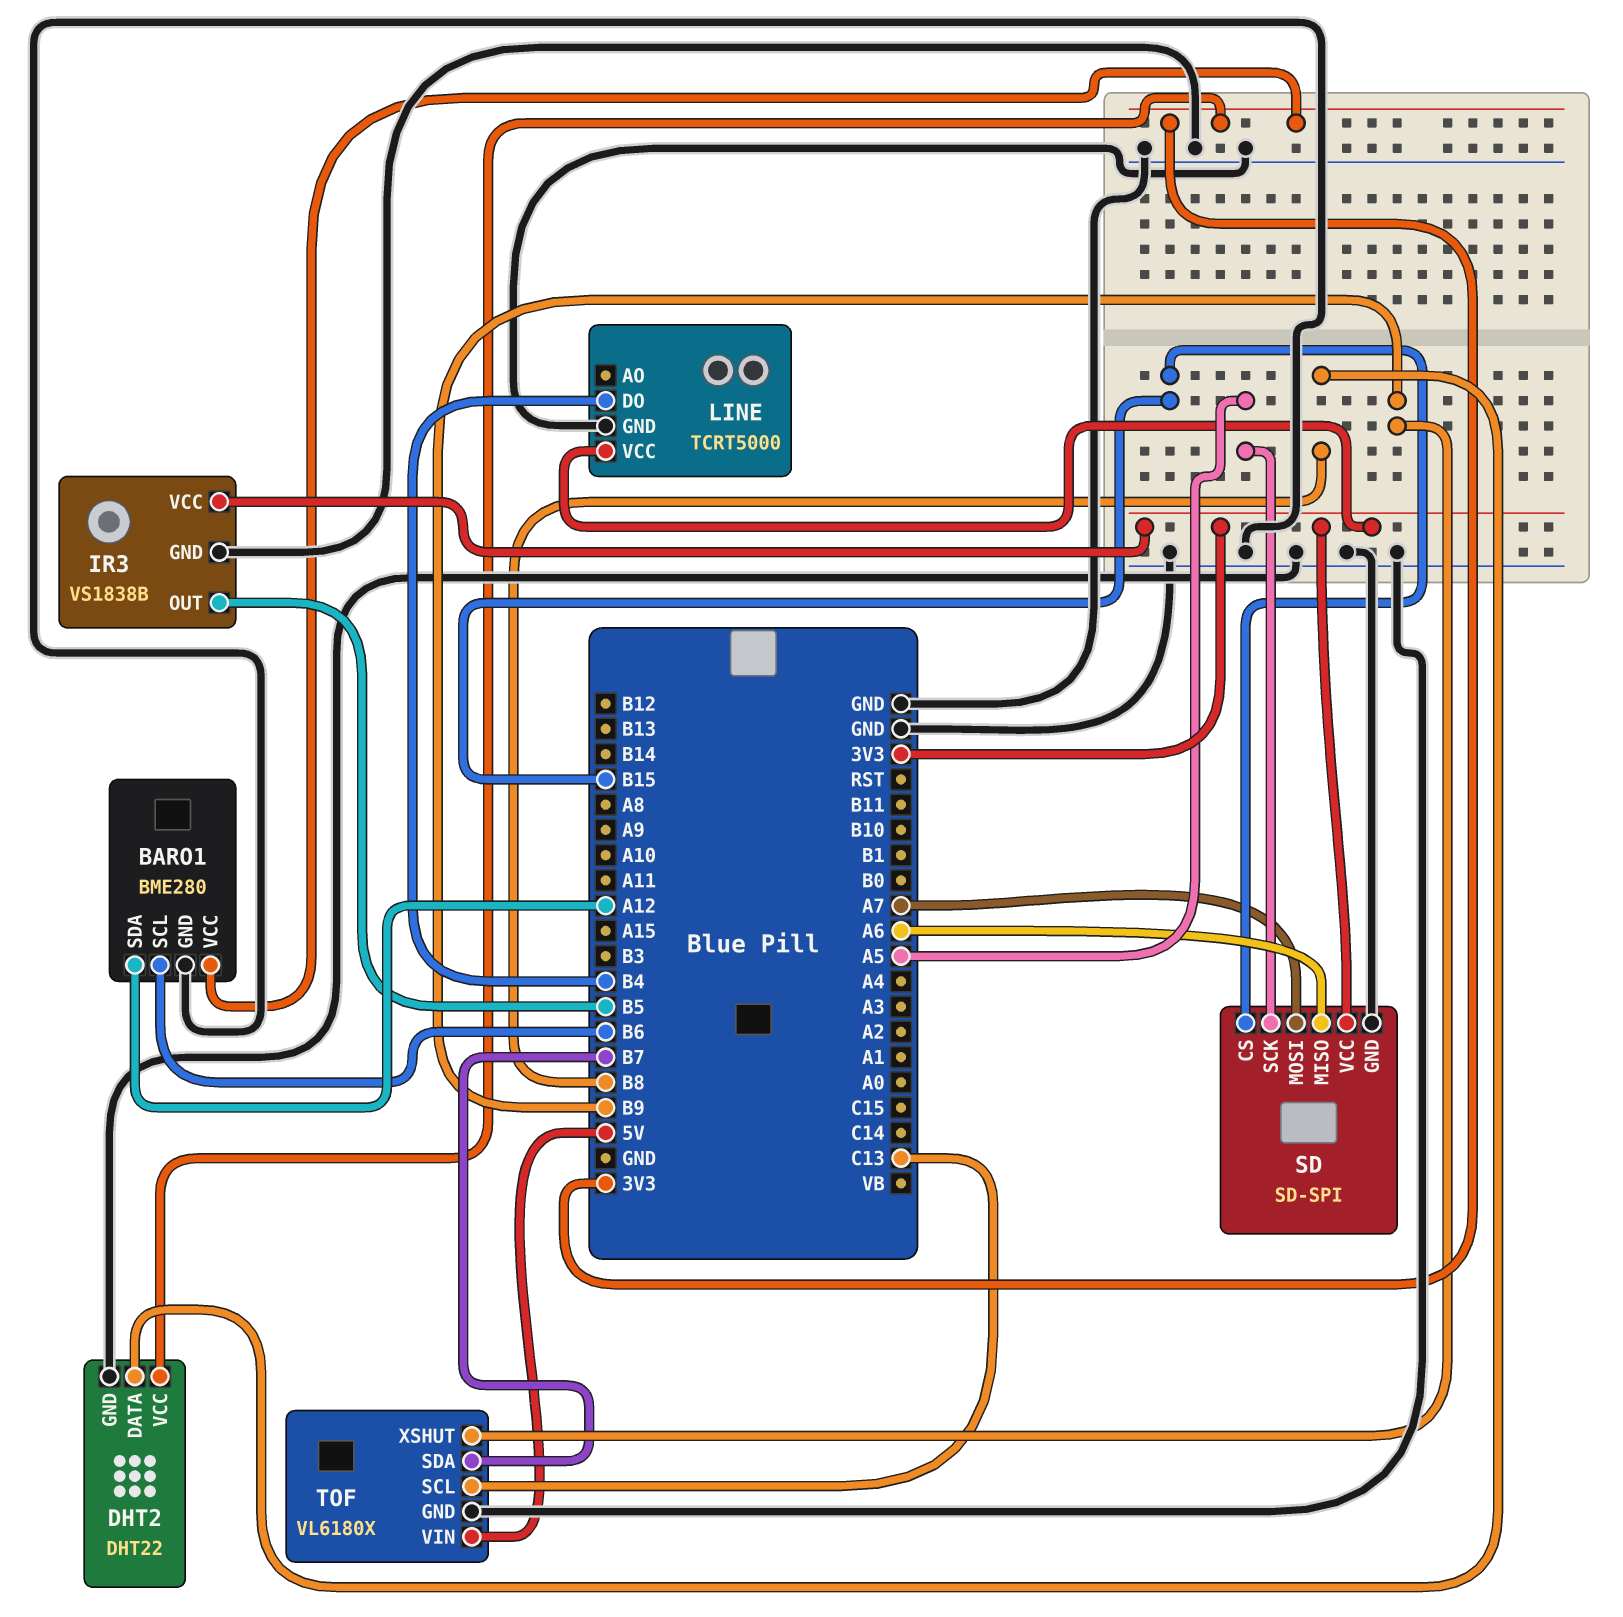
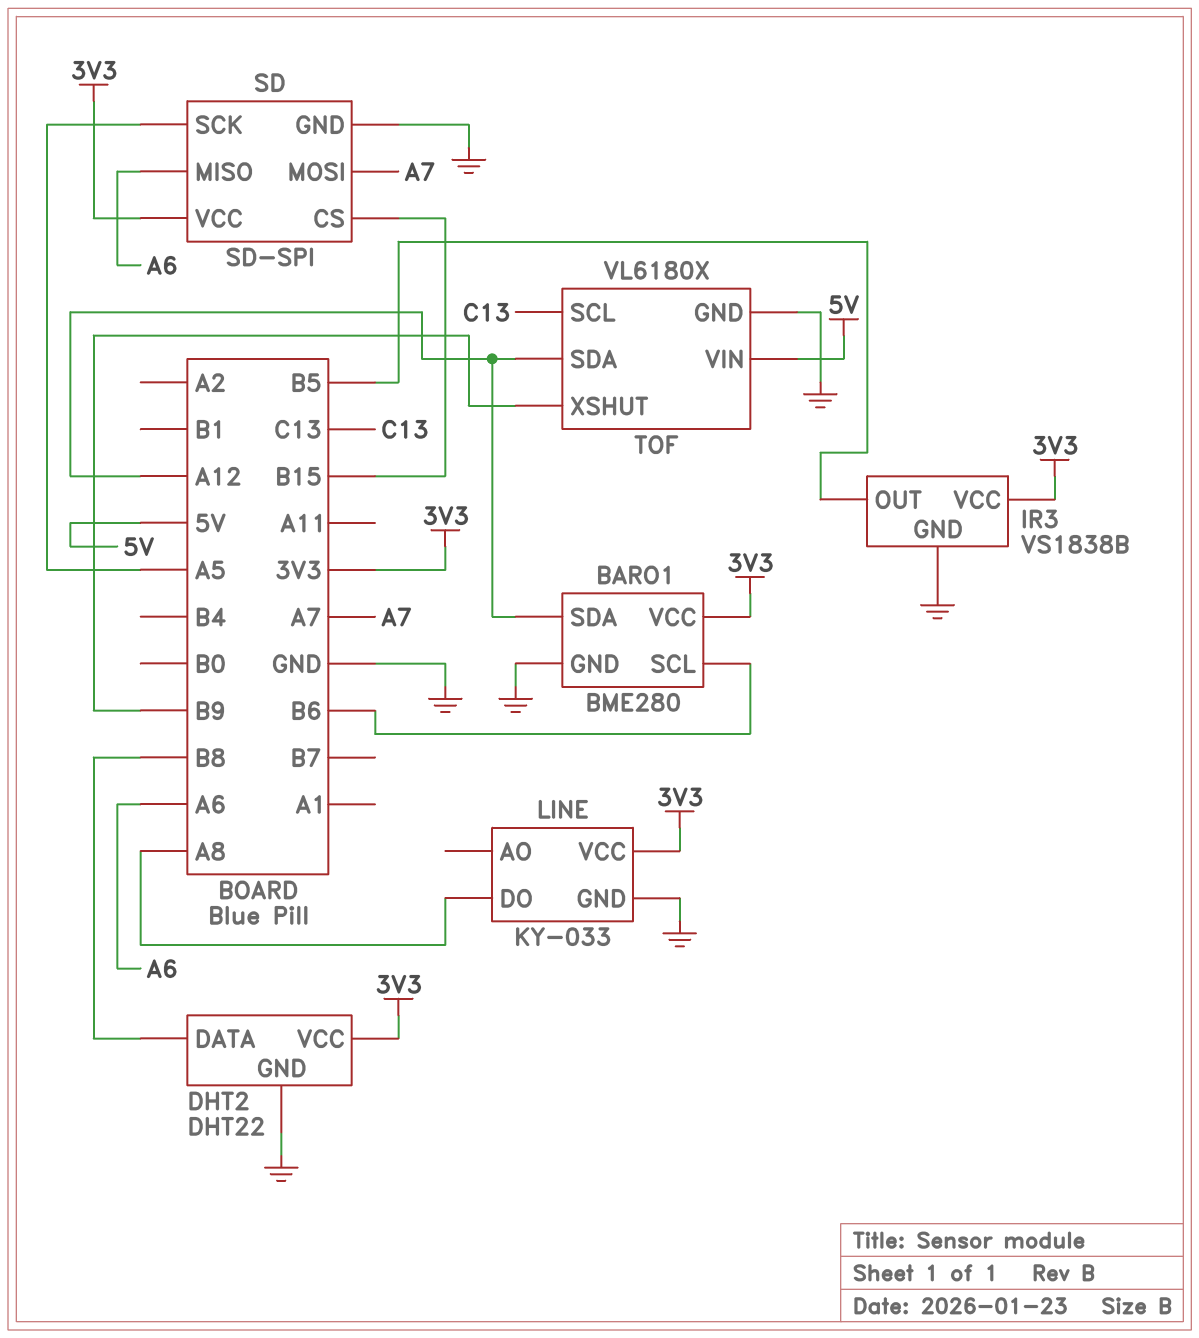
LINE: TCRT5000 -> KY-033
LINE pin DO: B4 -> A8
TOF pin SDA: B7 -> A12

